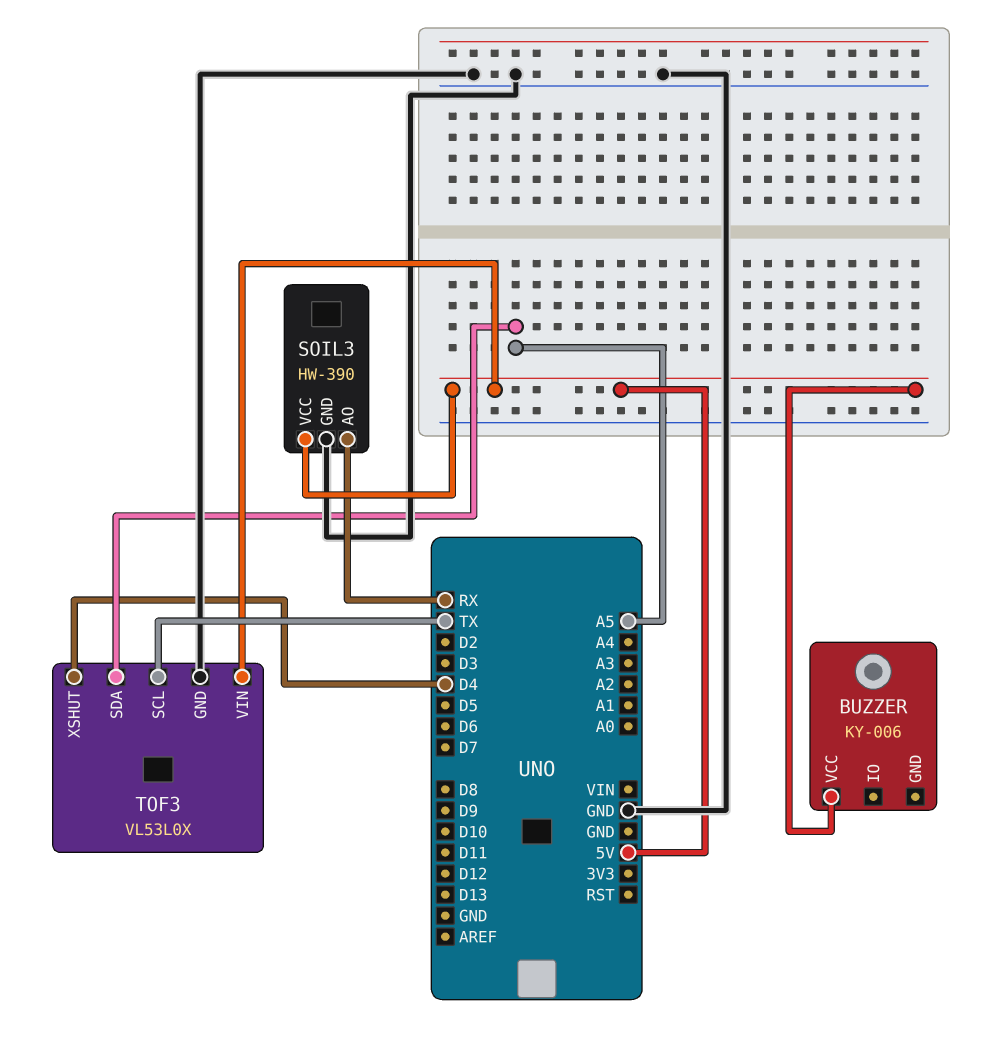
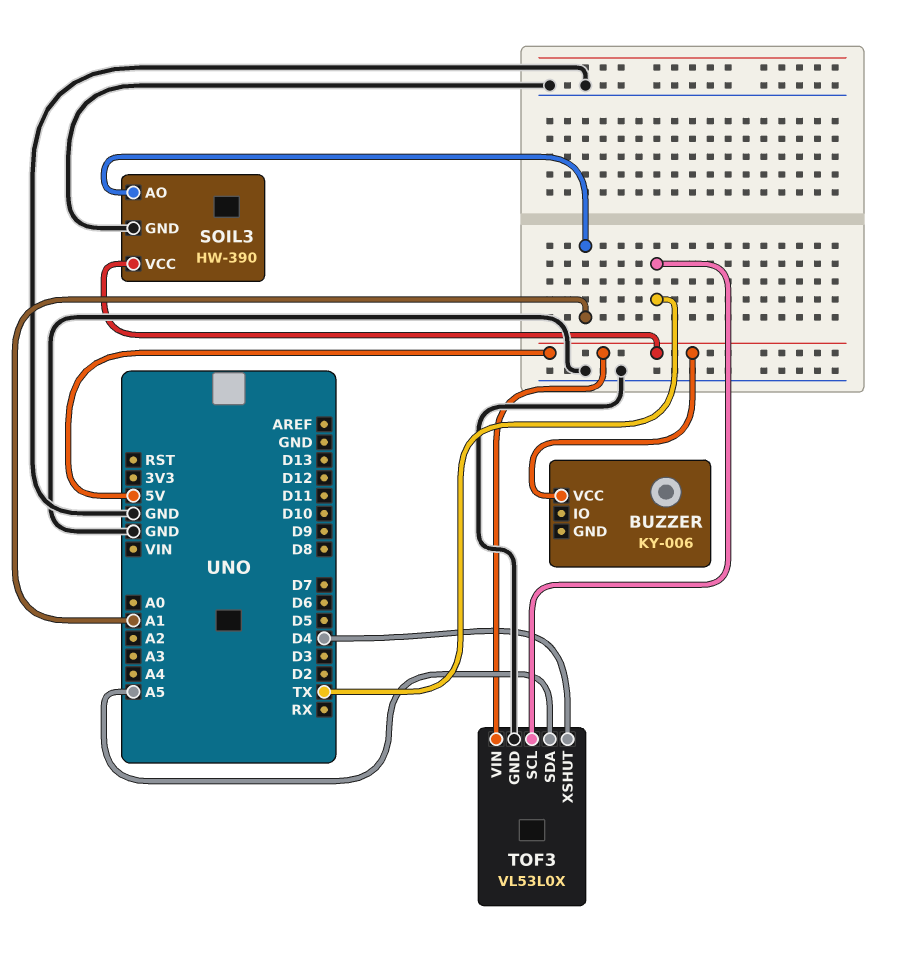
SOIL3 pin AO: RX -> A1

